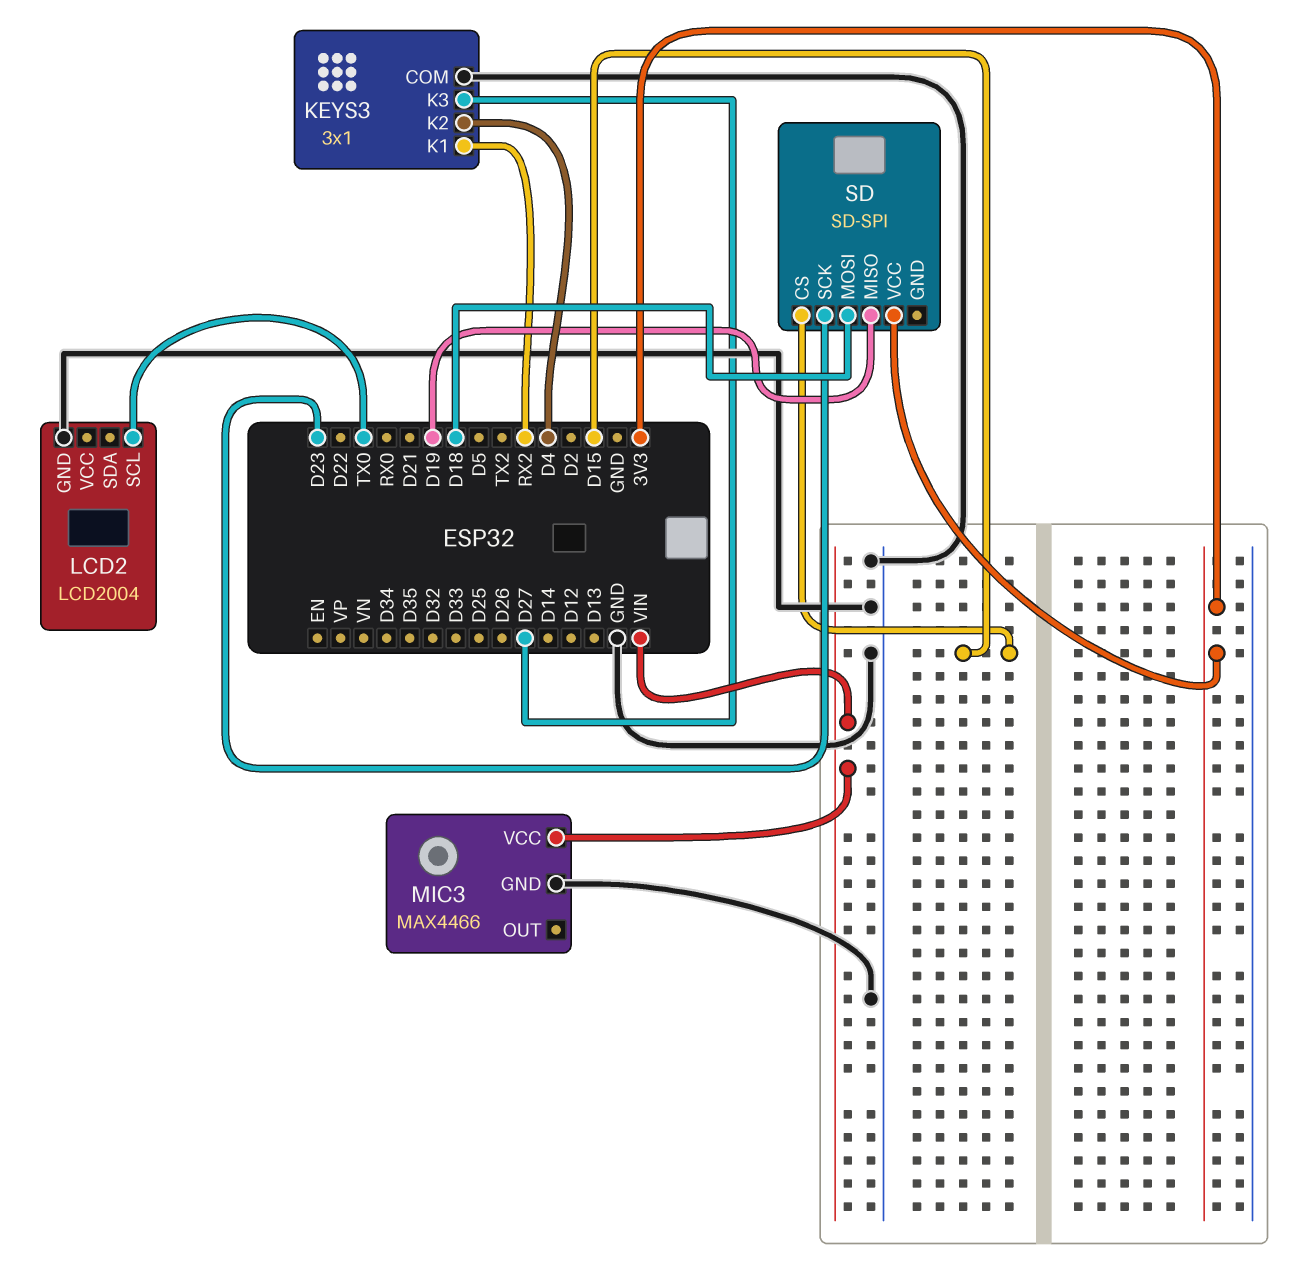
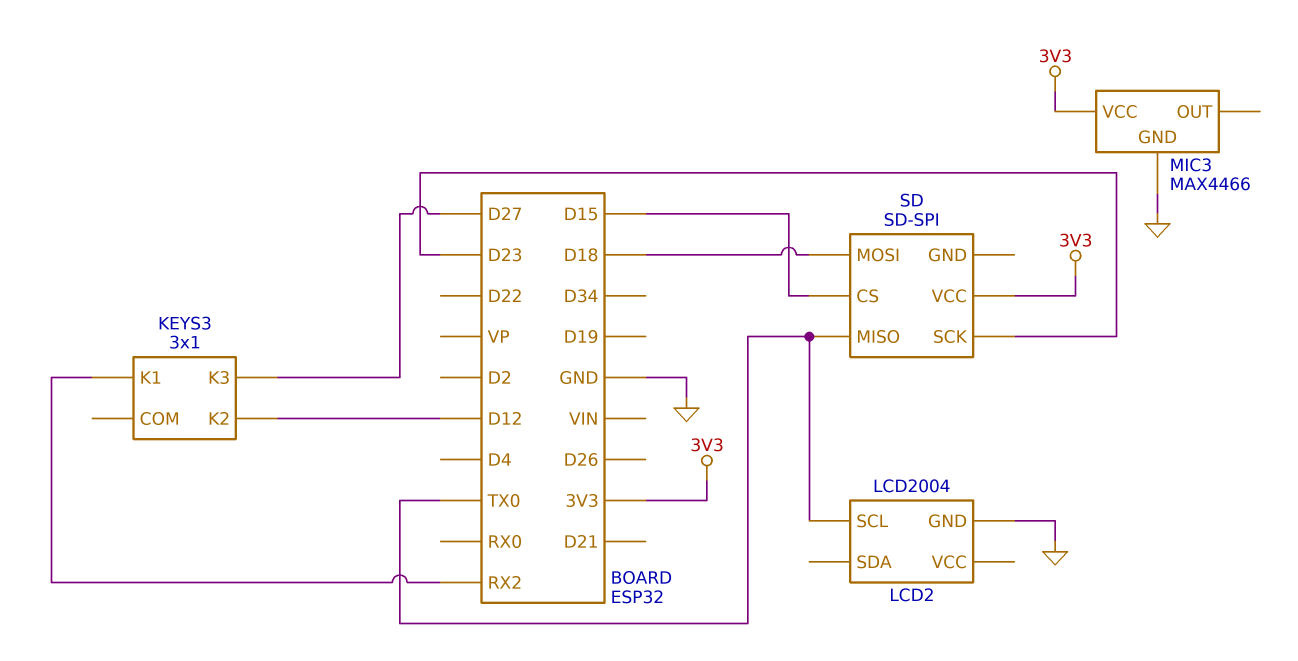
KEYS3 pin COM: GND -> none
KEYS3 pin K2: D4 -> D12
MIC3 pin VCC: VIN -> 3V3
SD pin MISO: D19 -> TX0

